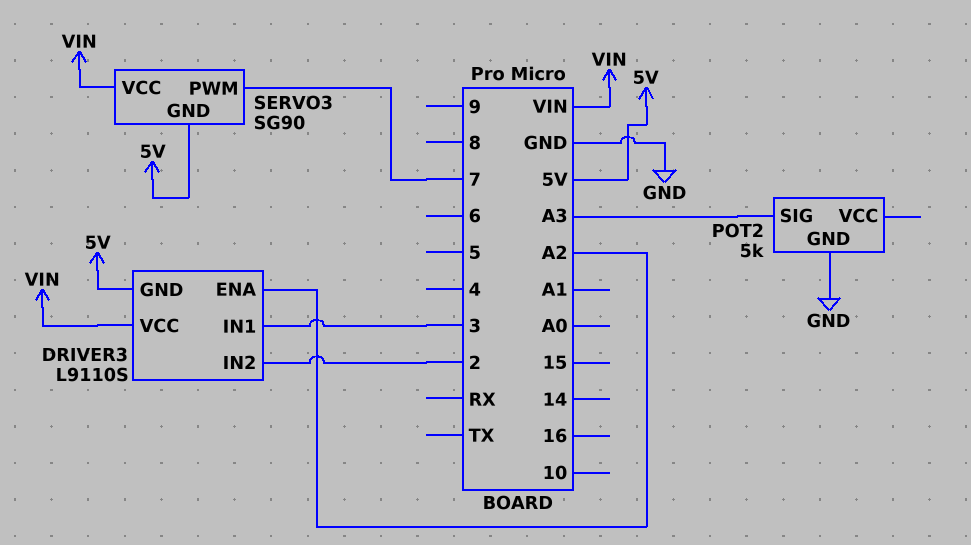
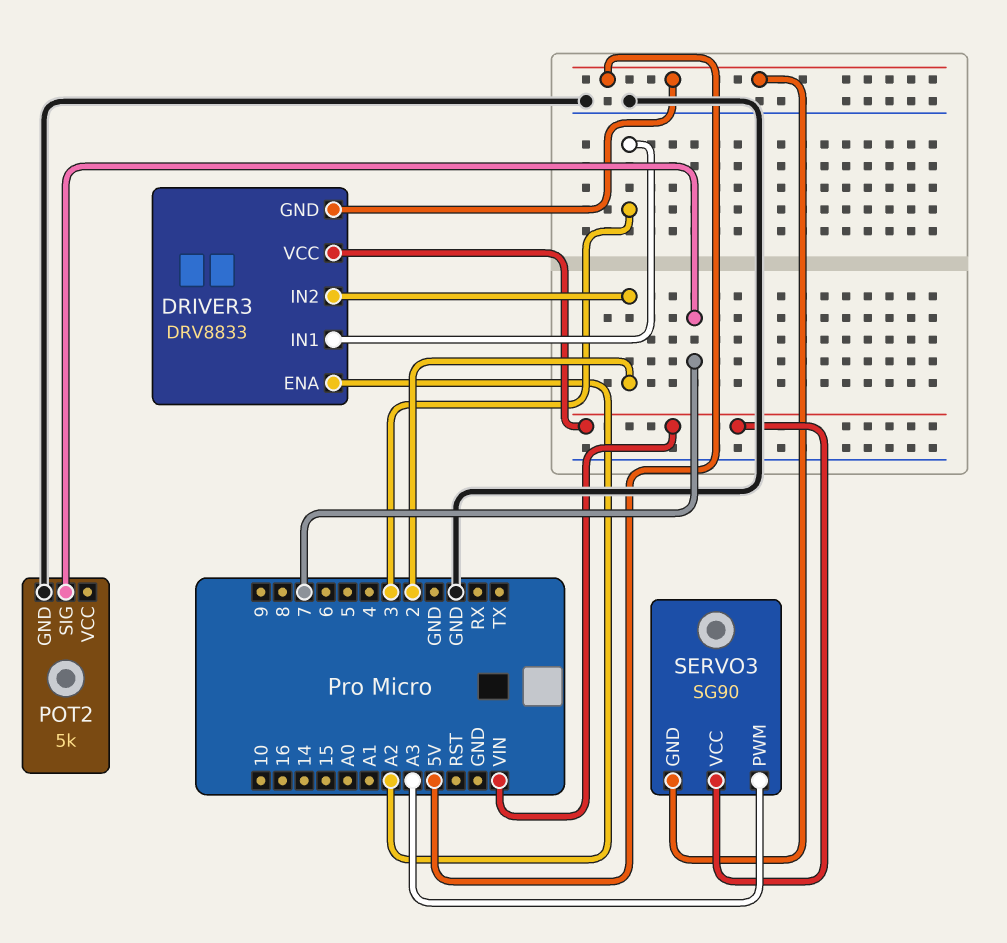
DRIVER3: L9110S -> DRV8833
POT2 pin SIG: A3 -> 7
SERVO3 pin PWM: 7 -> A3

